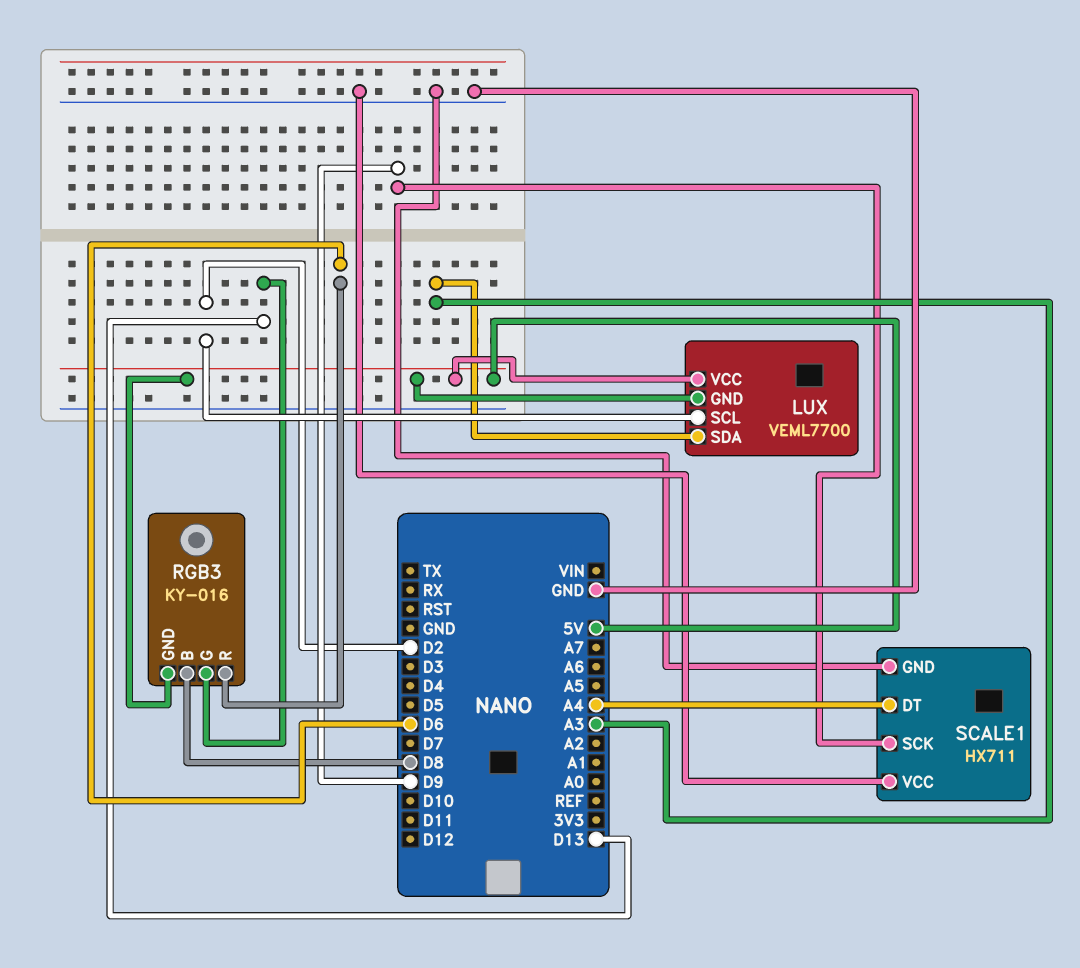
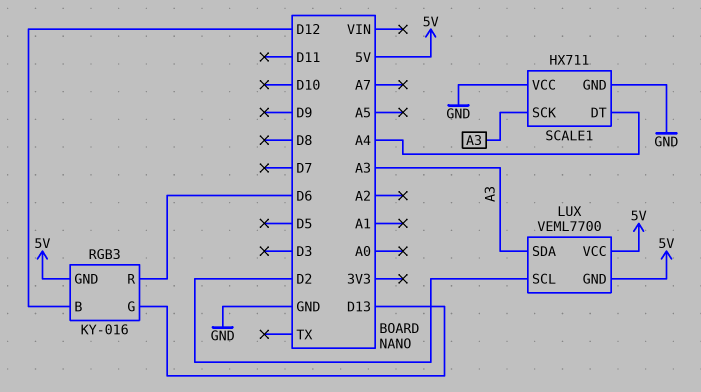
RGB3 pin B: D8 -> D12
SCALE1 pin SCK: D9 -> A3

